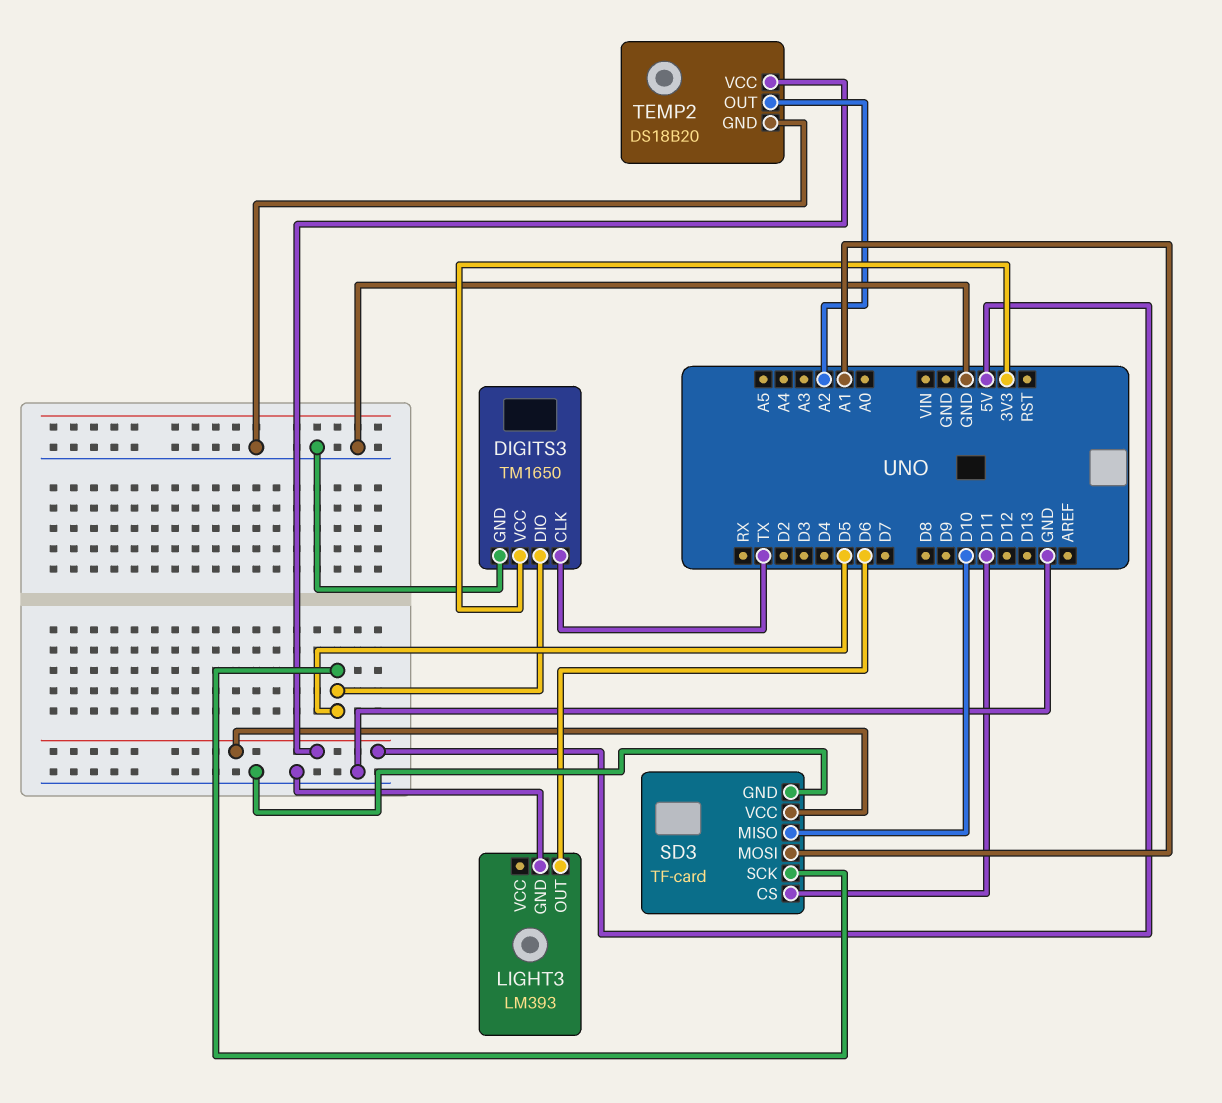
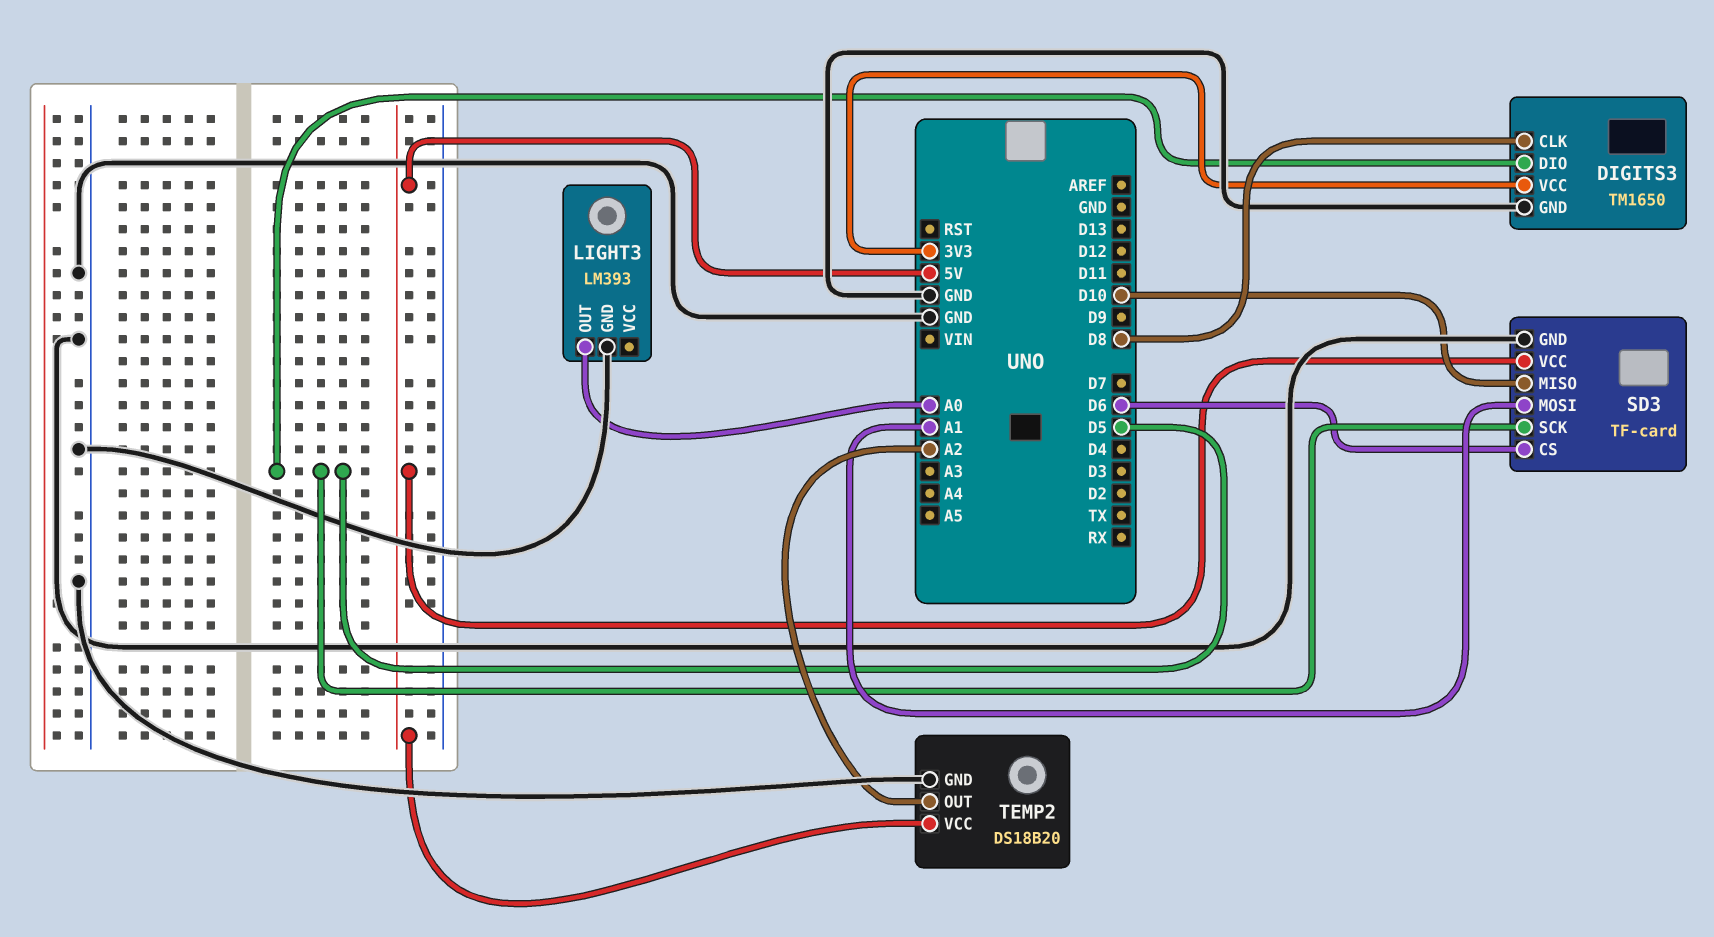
DIGITS3 pin CLK: TX -> D8
LIGHT3 pin OUT: D6 -> A0
SD3 pin CS: D11 -> D6

